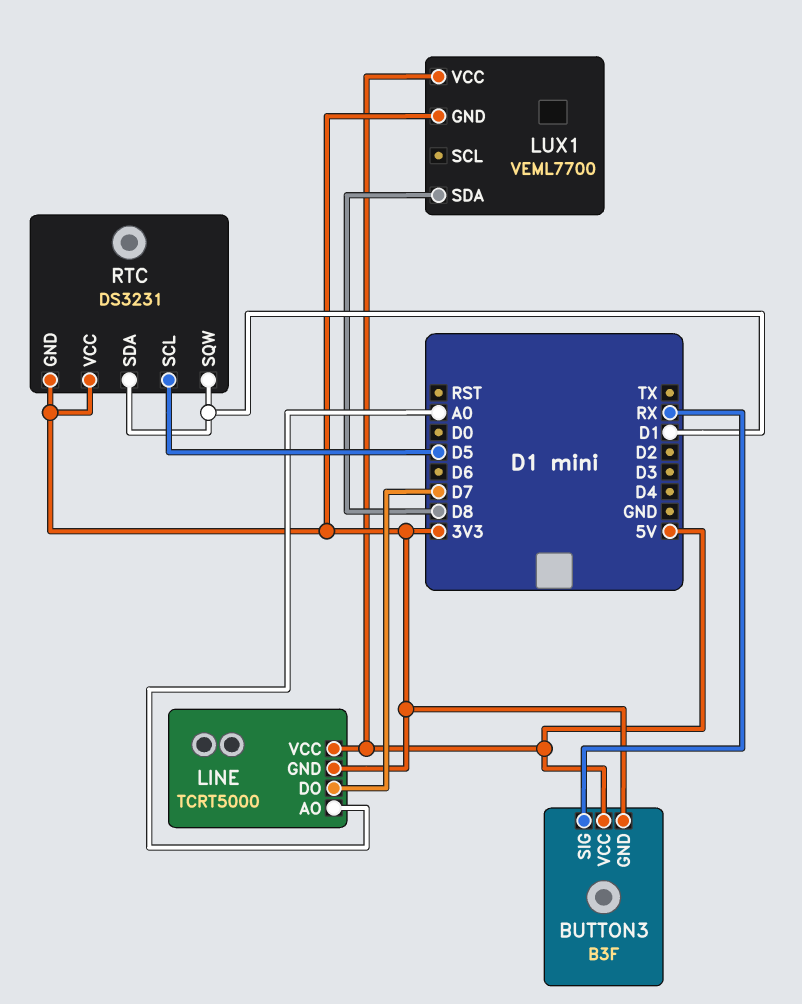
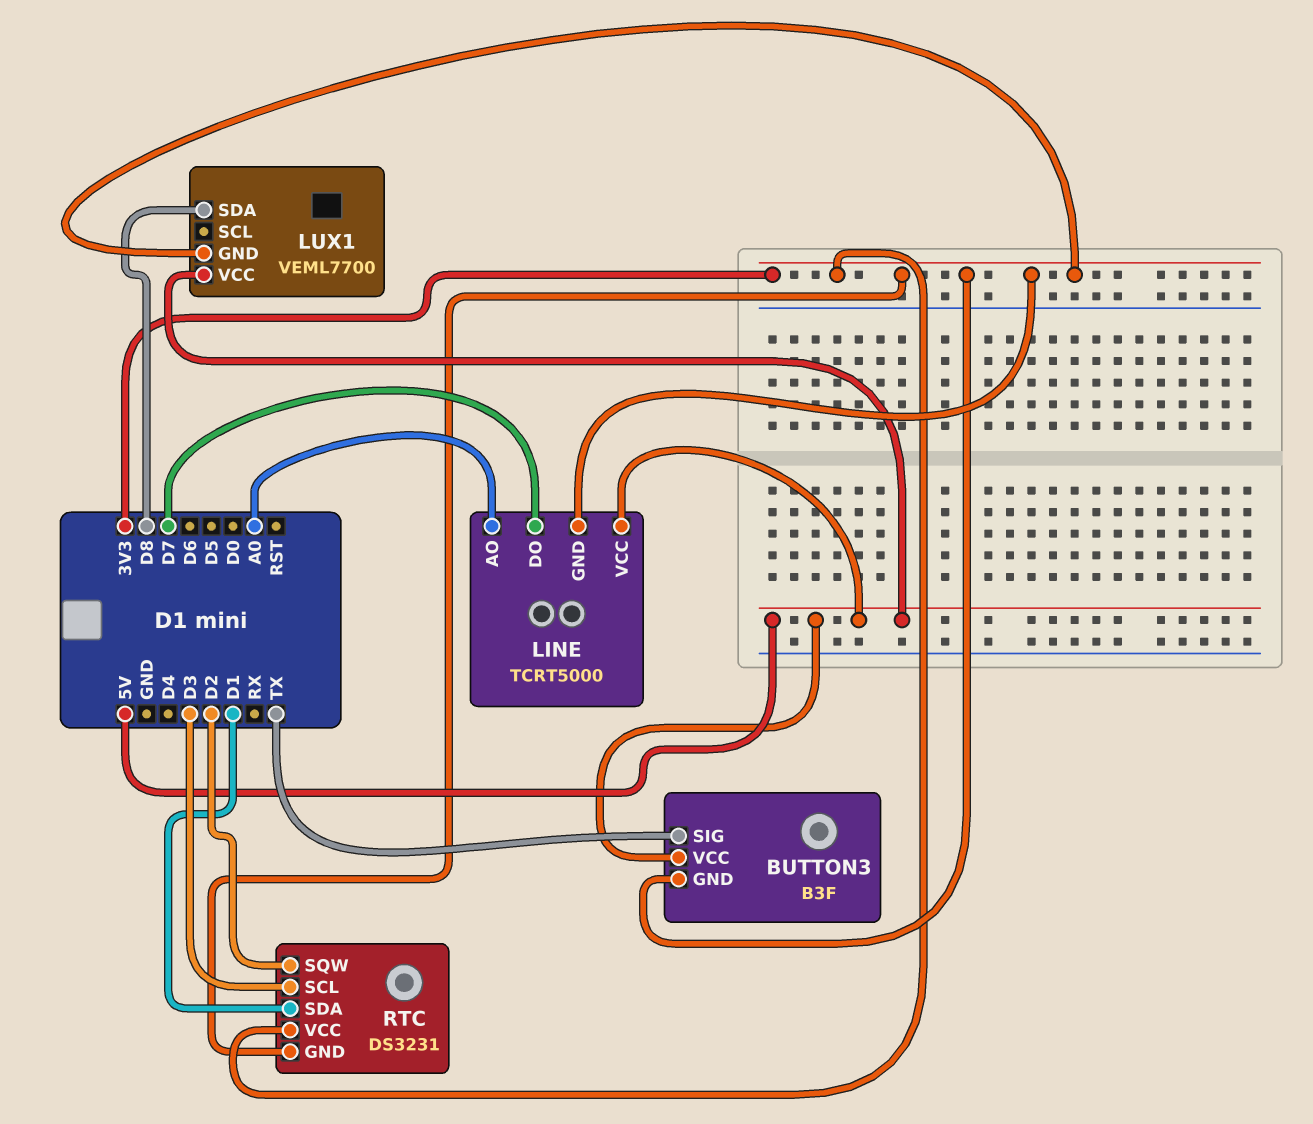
BUTTON3 pin SIG: RX -> TX
RTC pin SCL: D5 -> D3
RTC pin SQW: D1 -> D2

